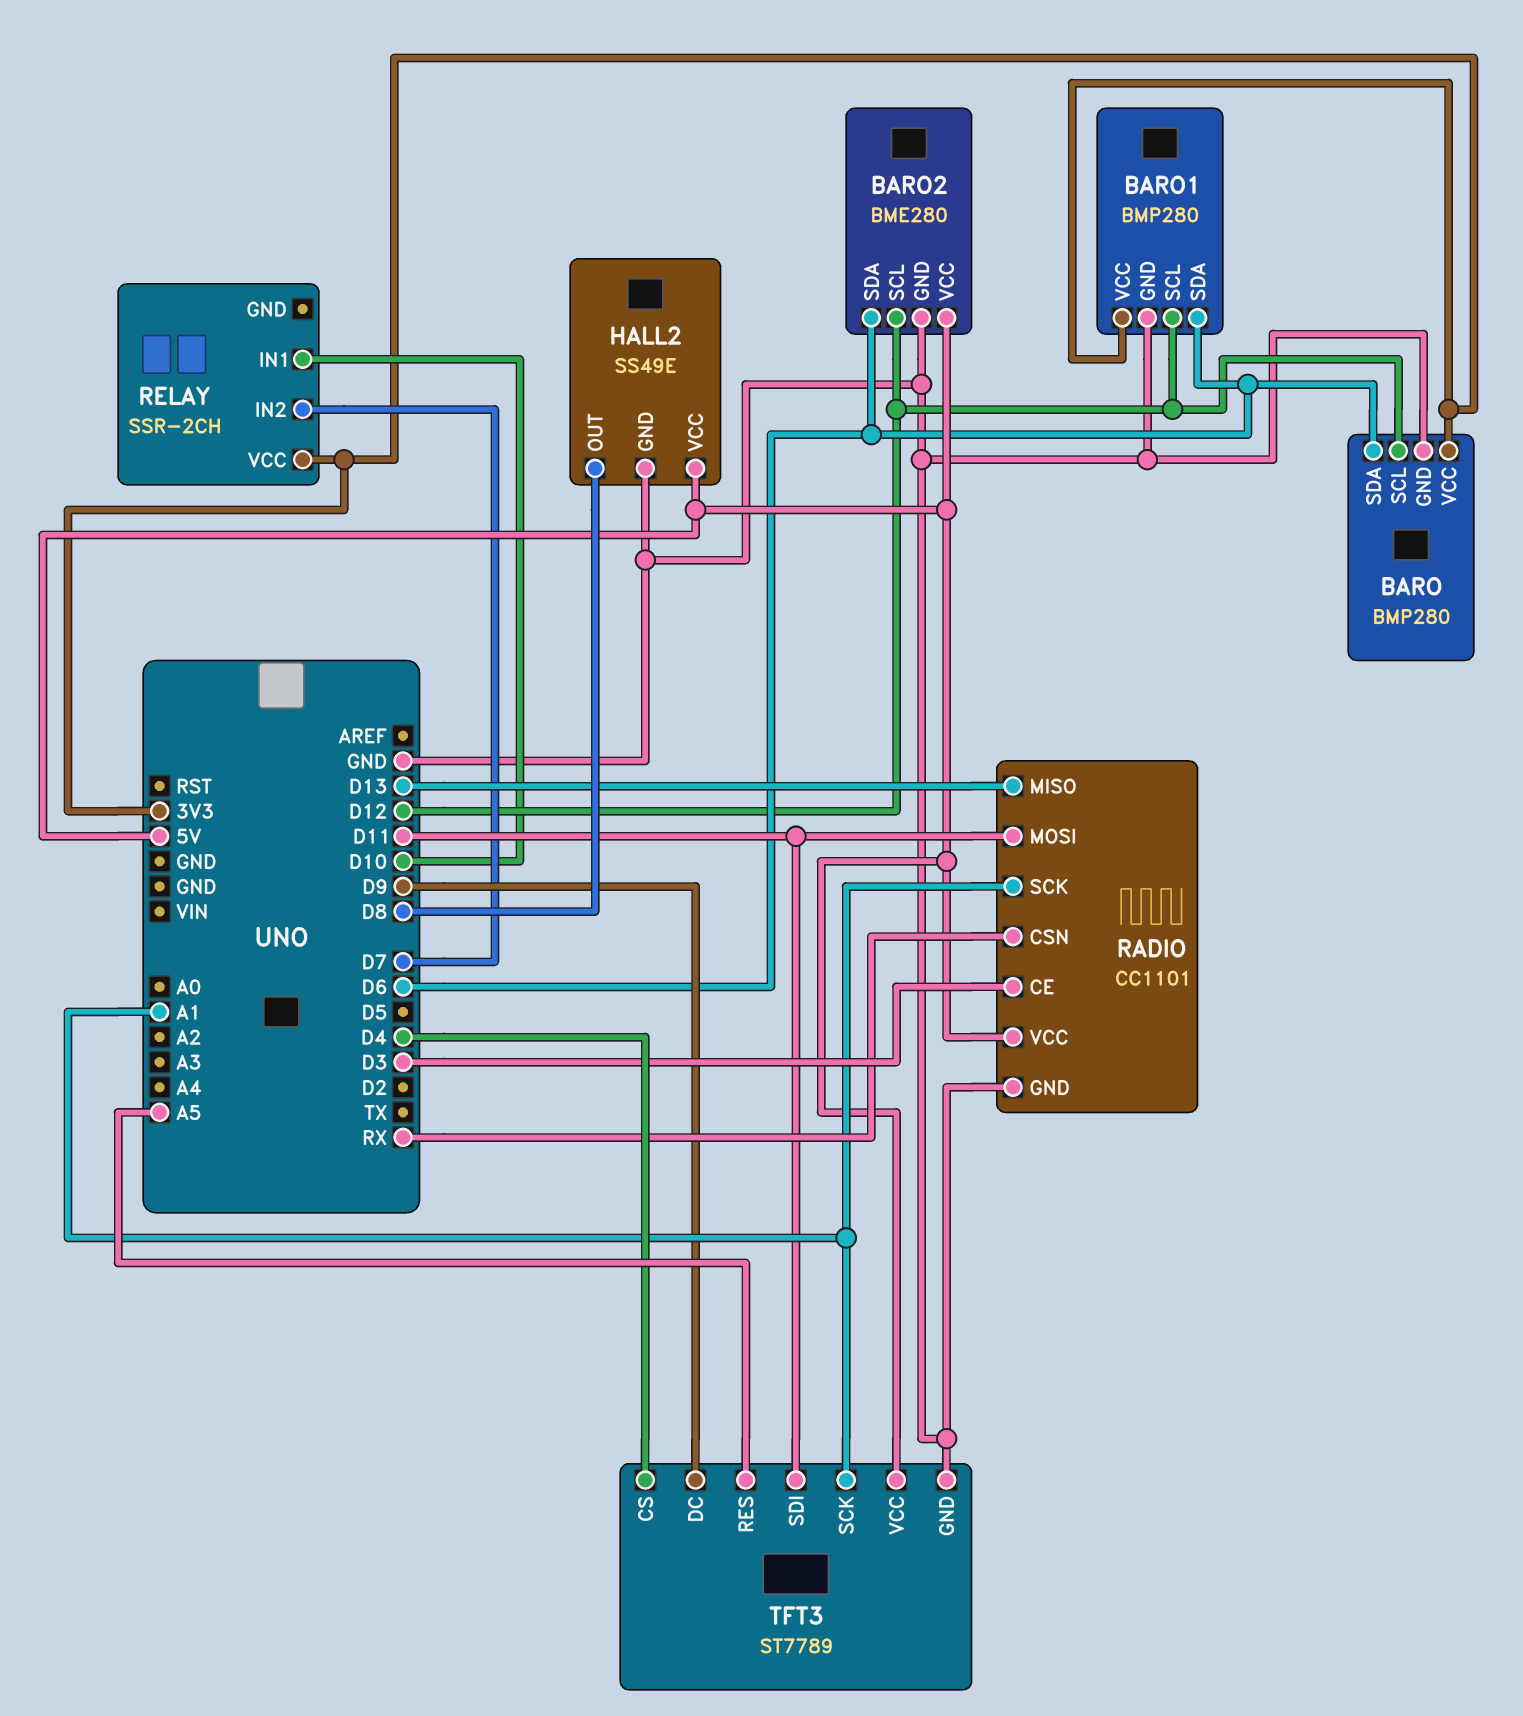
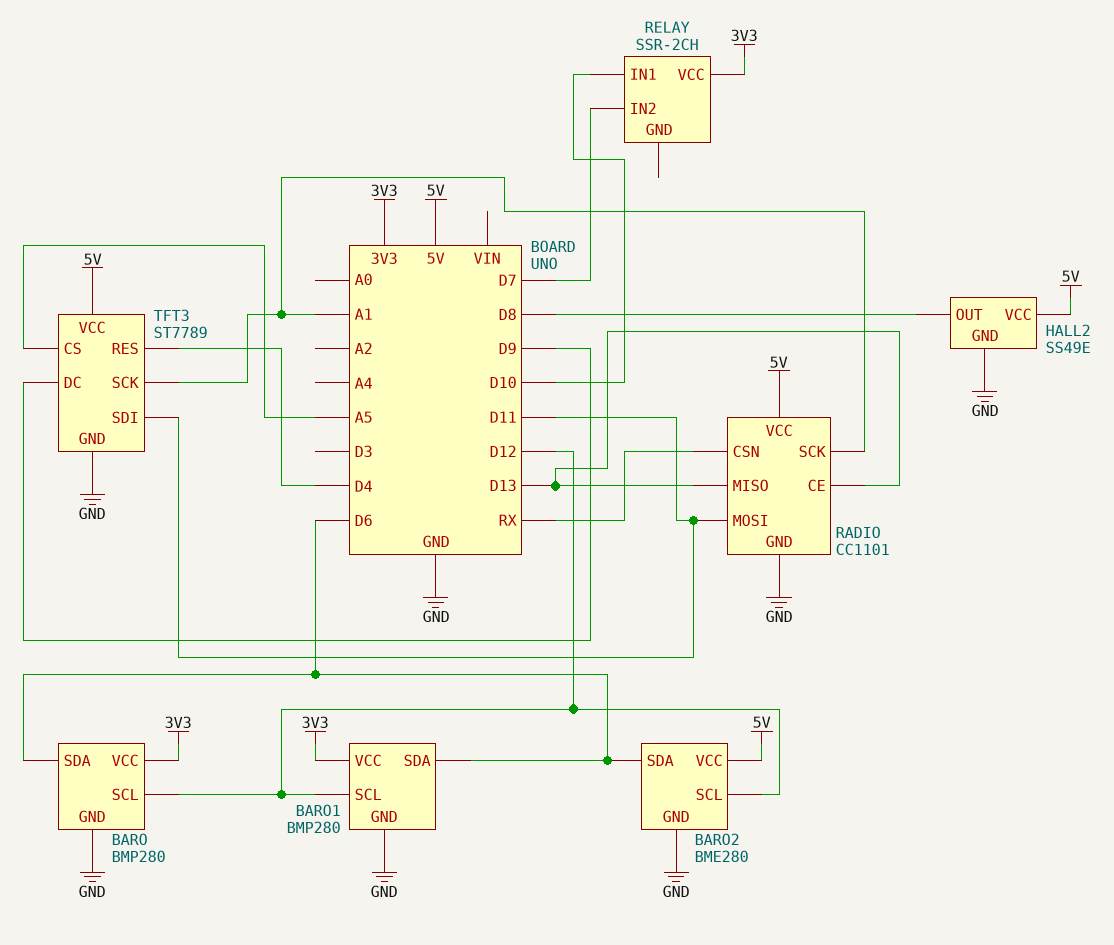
RADIO pin CE: D3 -> D13
TFT3 pin CS: D4 -> A5
TFT3 pin RES: A5 -> D4

